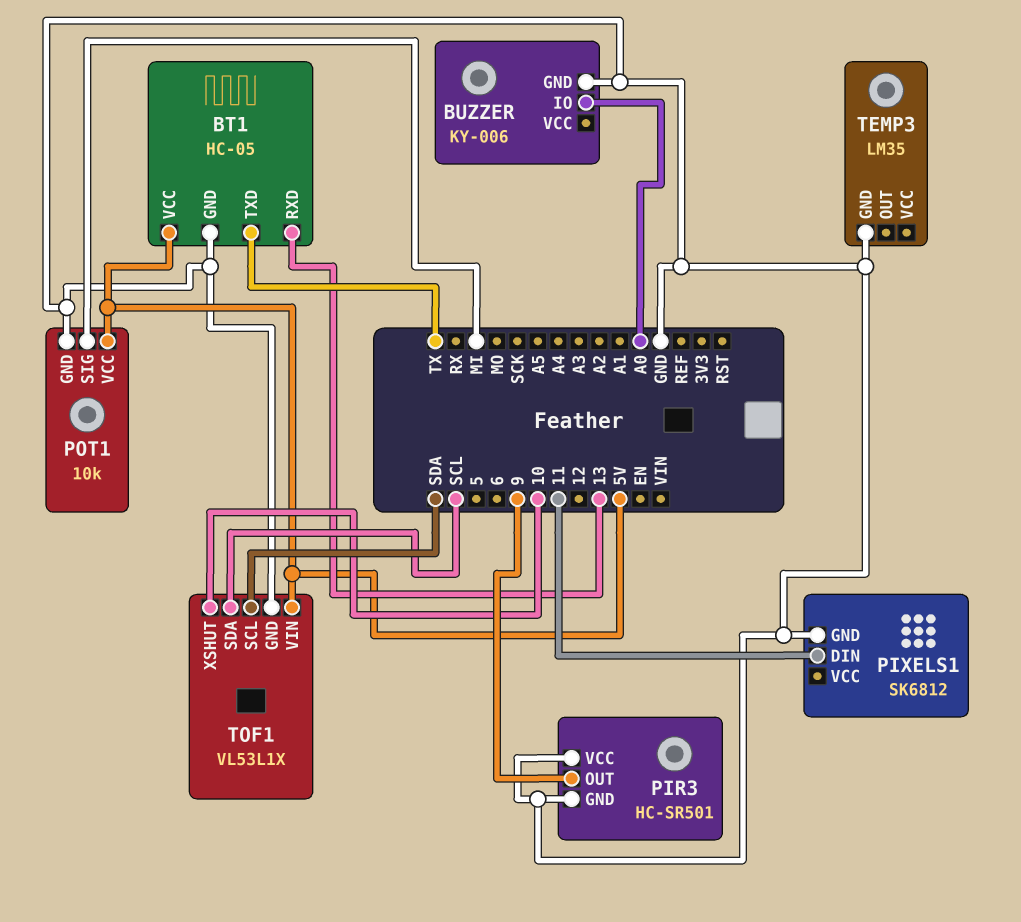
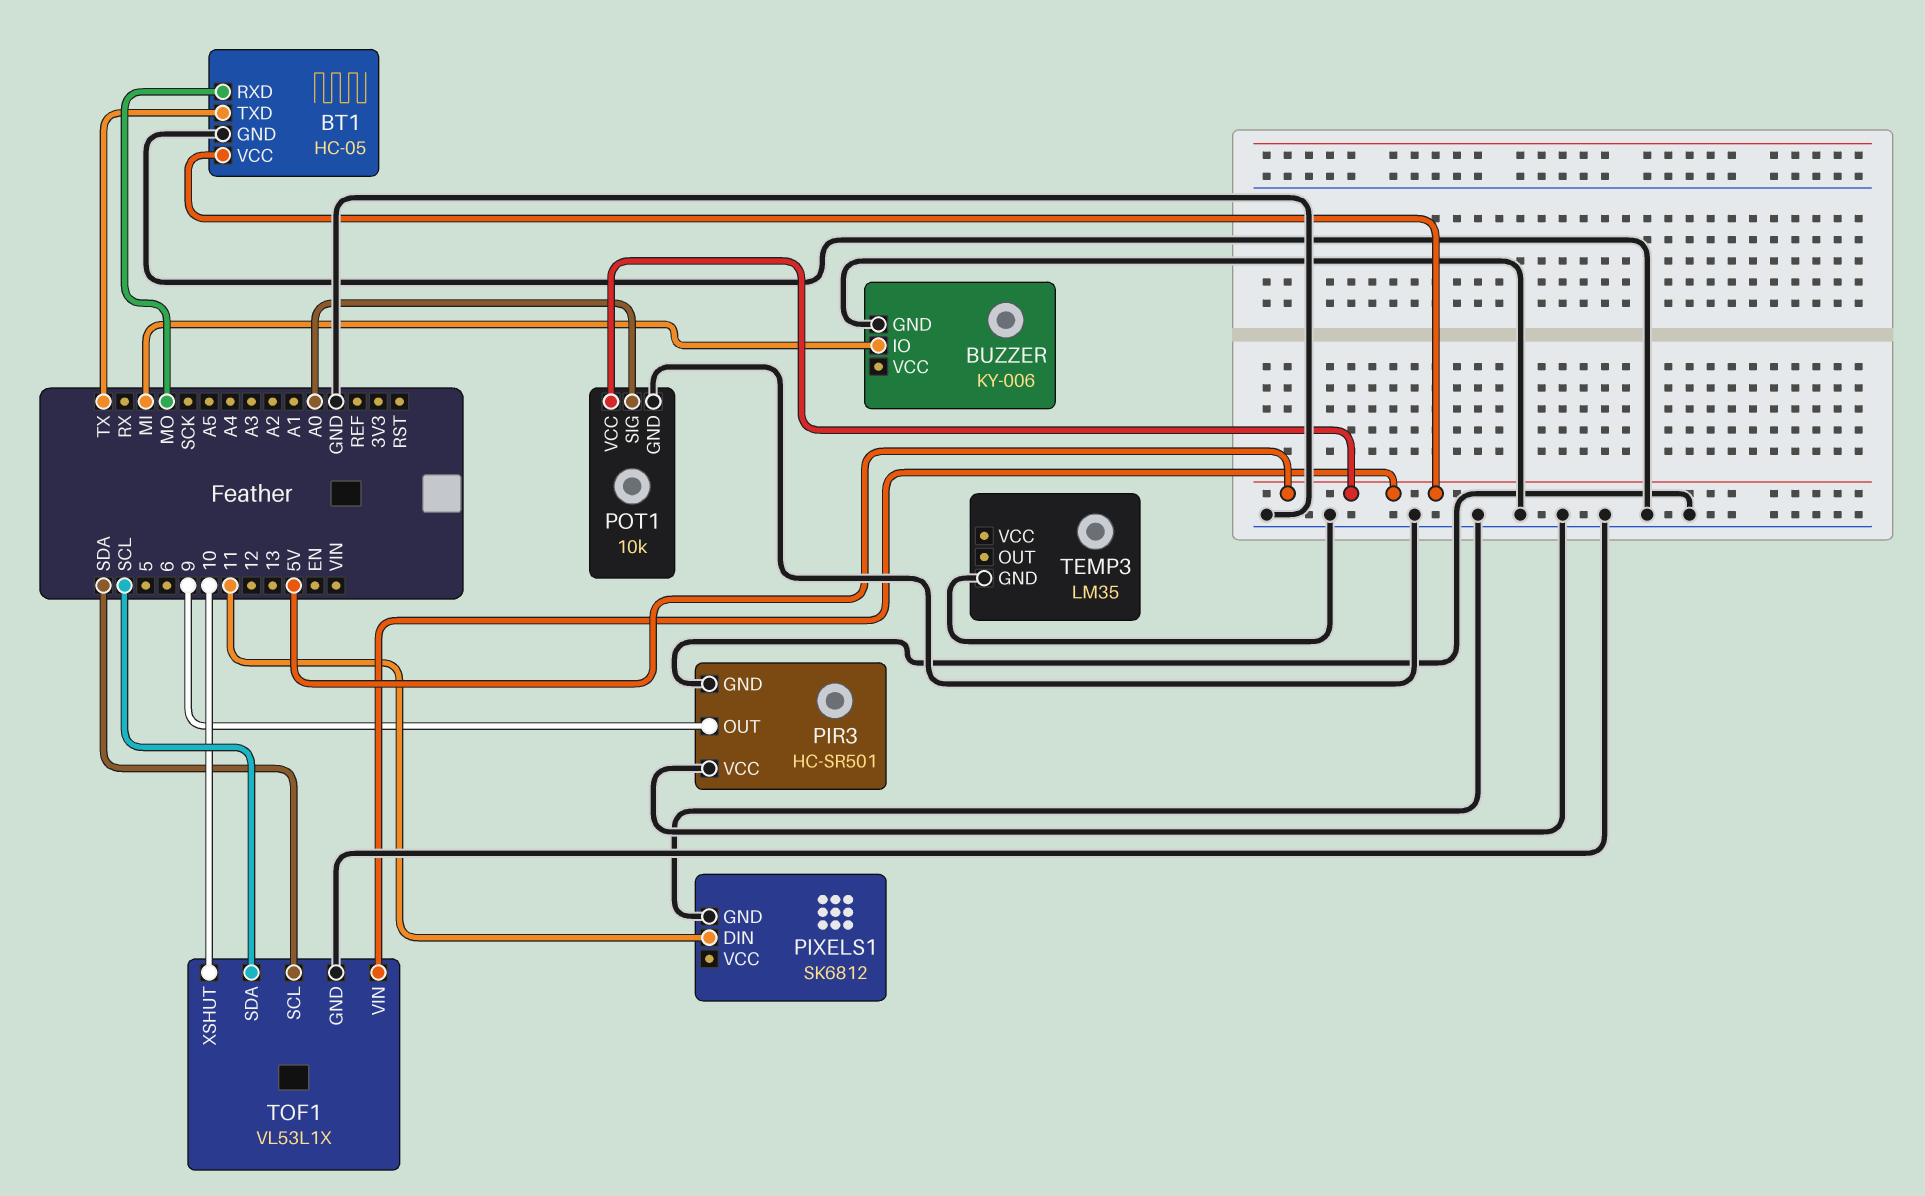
BT1 pin RXD: 13 -> MO
BUZZER pin IO: A0 -> MI
POT1 pin SIG: MI -> A0

